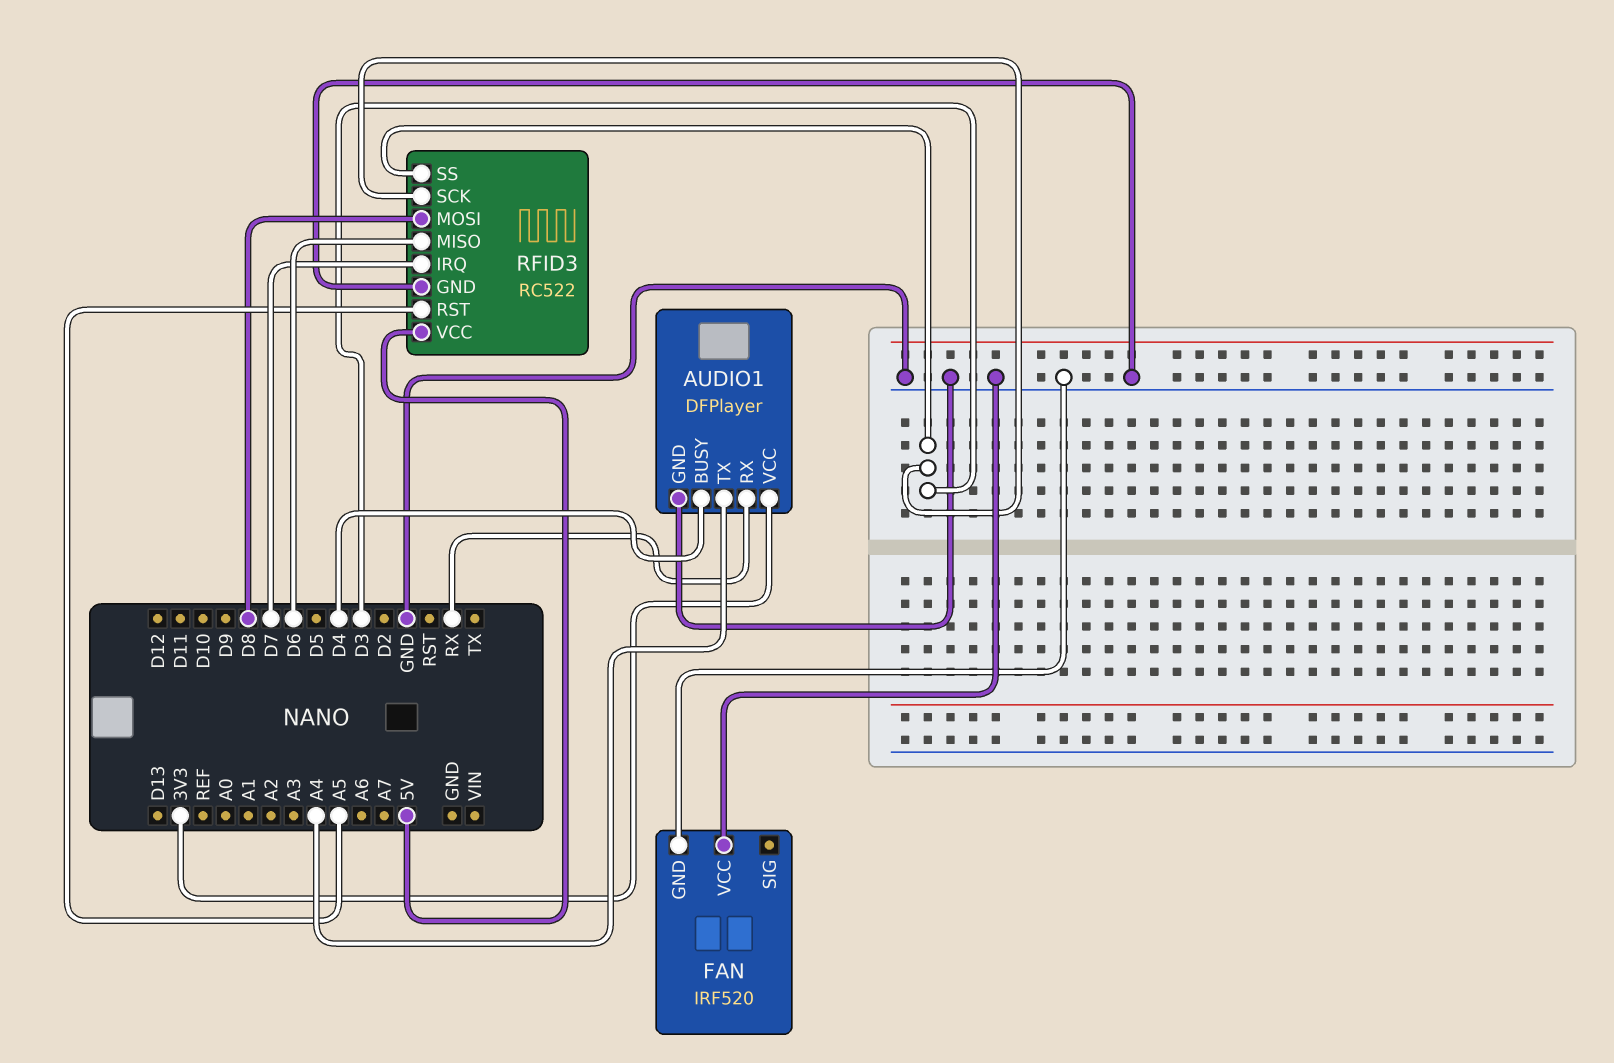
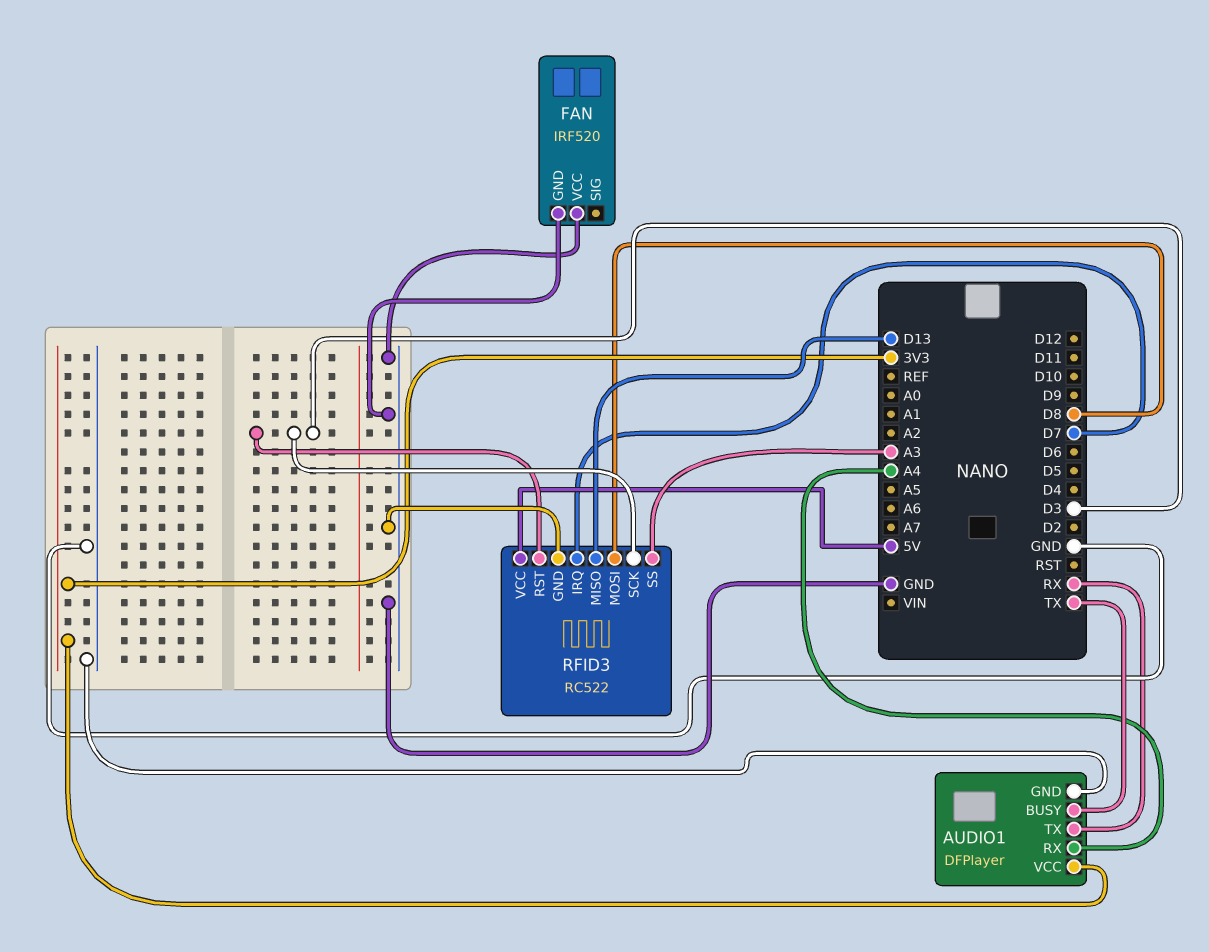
AUDIO1 pin BUSY: D4 -> TX
AUDIO1 pin RX: RX -> A4
AUDIO1 pin TX: A4 -> RX
RFID3 pin MISO: D6 -> D13
RFID3 pin RST: A5 -> D3
RFID3 pin SS: D3 -> A3

